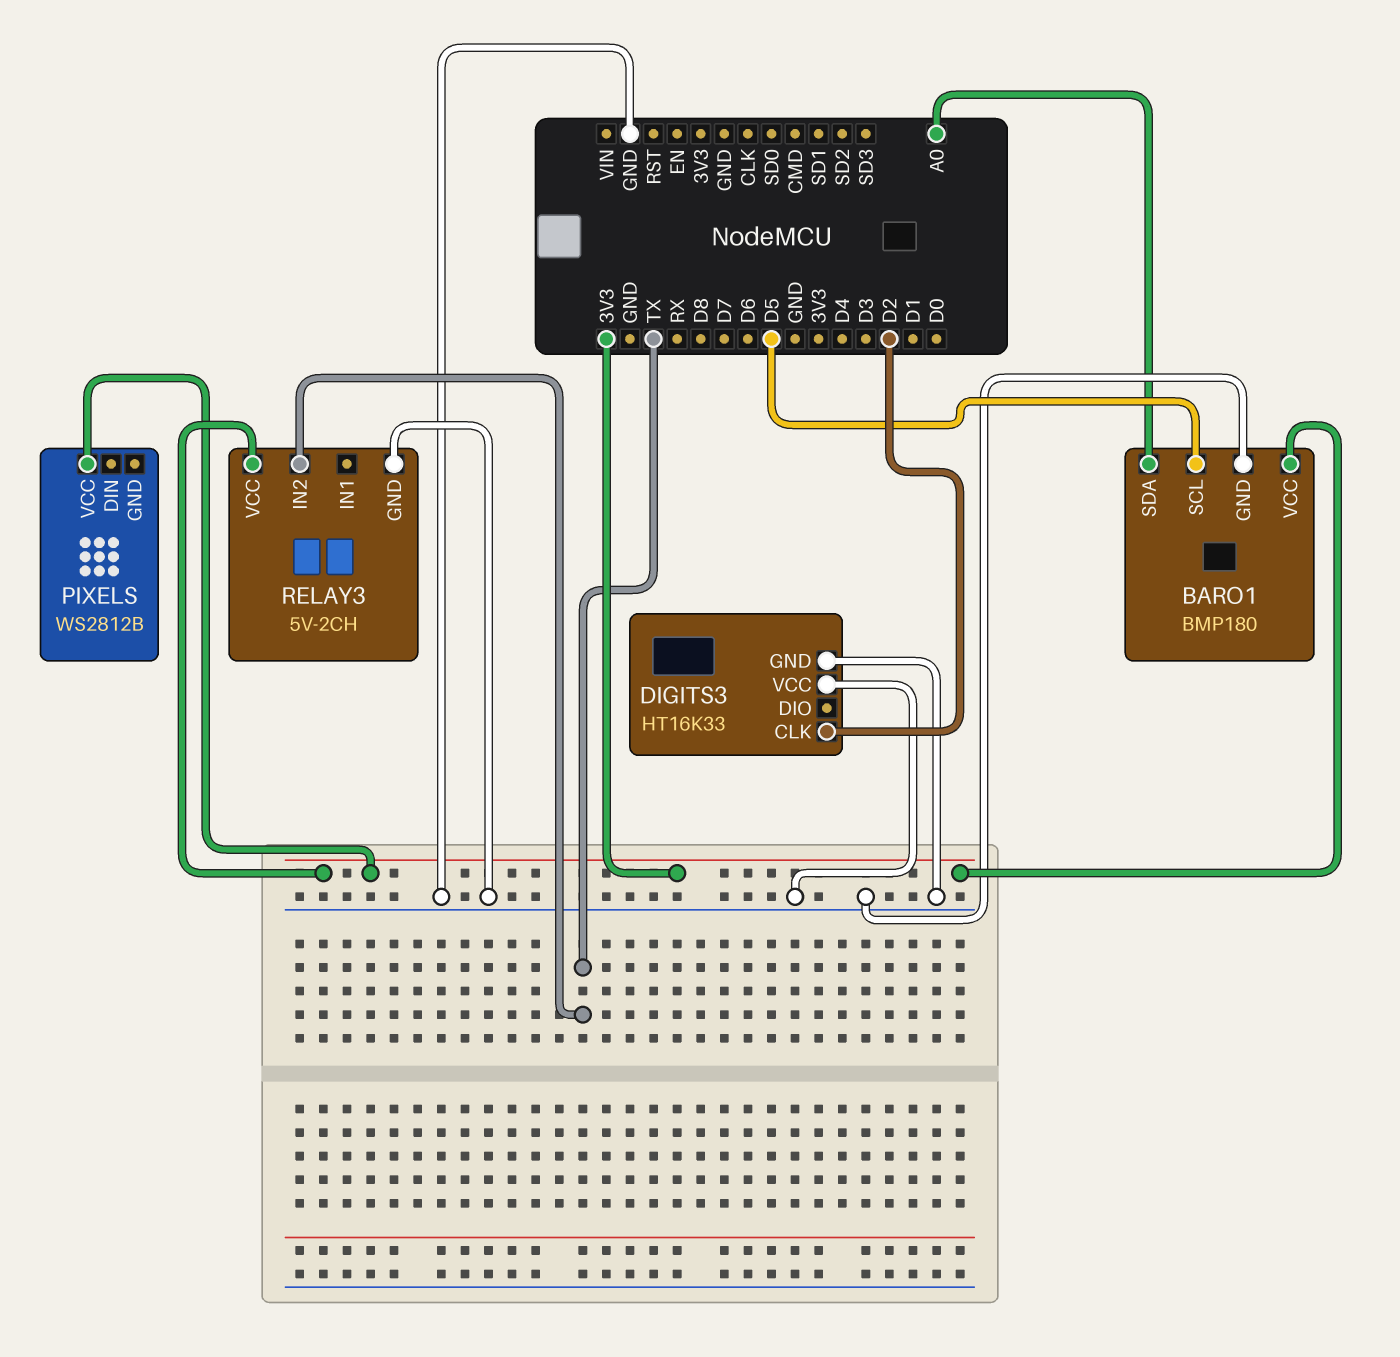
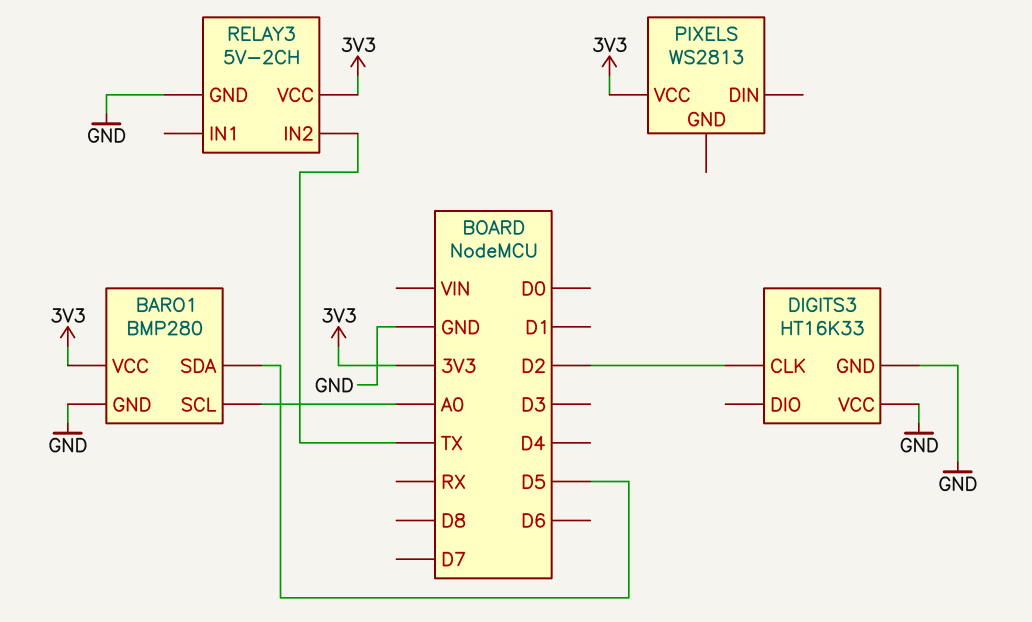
BARO1: BMP180 -> BMP280
BARO1 pin SCL: D5 -> A0
BARO1 pin SDA: A0 -> D5
PIXELS: WS2812B -> WS2813

